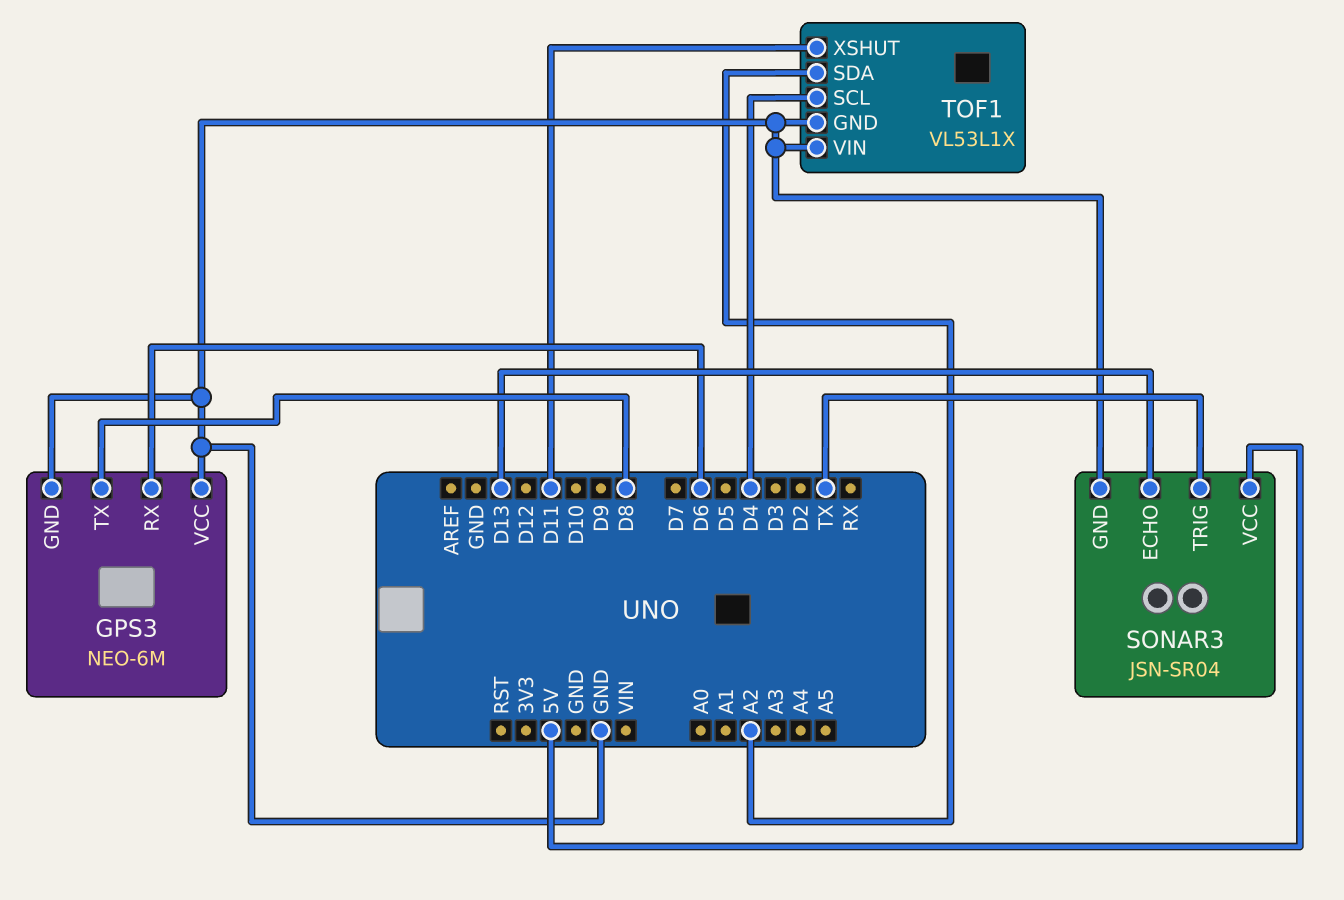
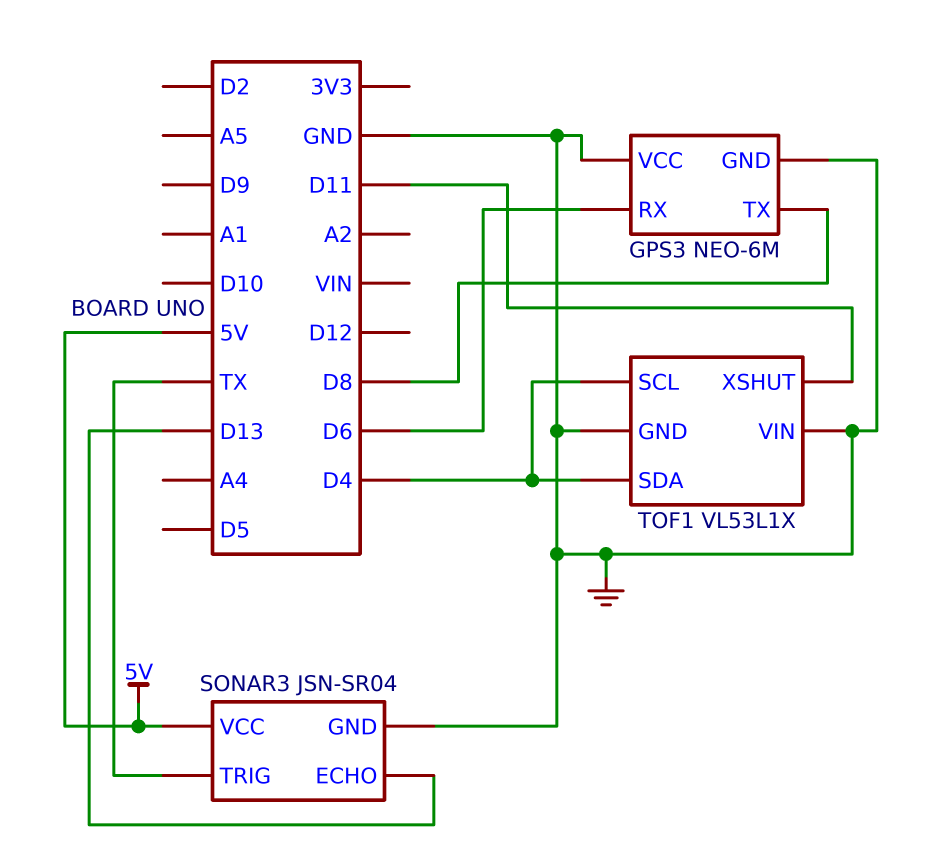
TOF1 pin SDA: A2 -> D4

